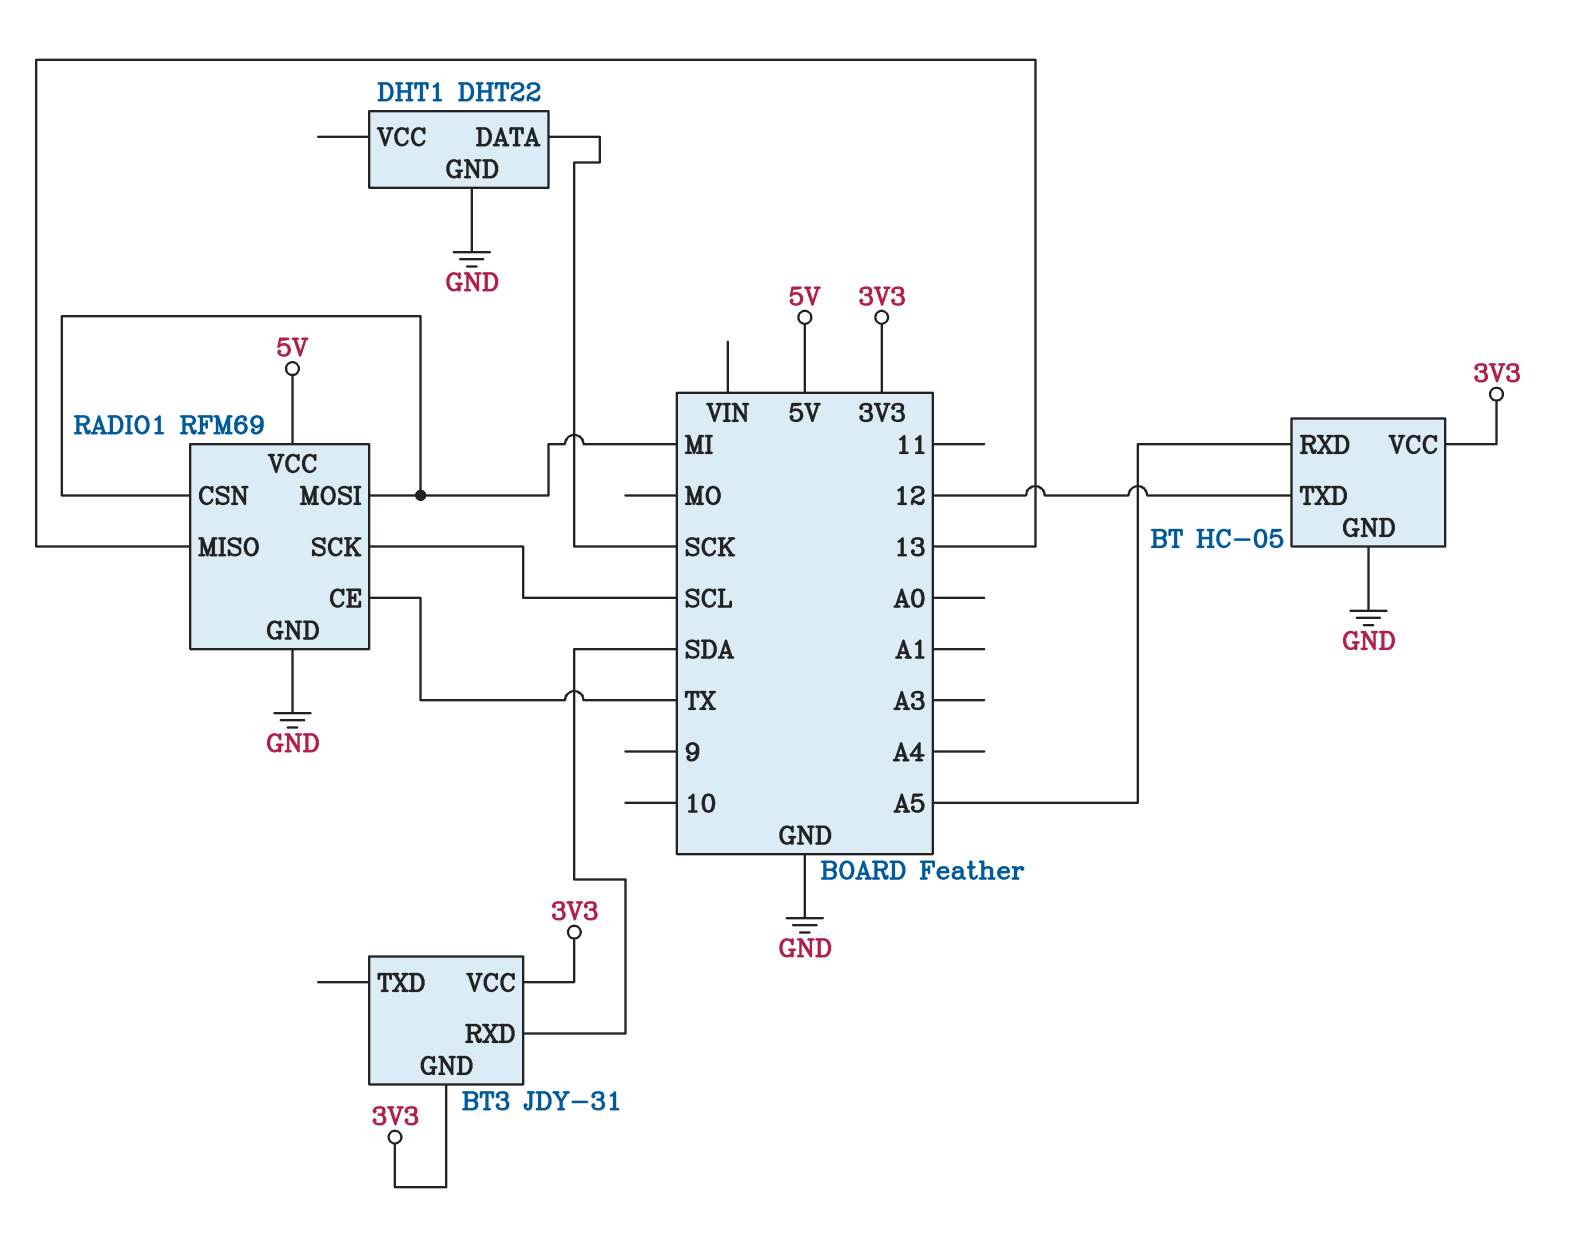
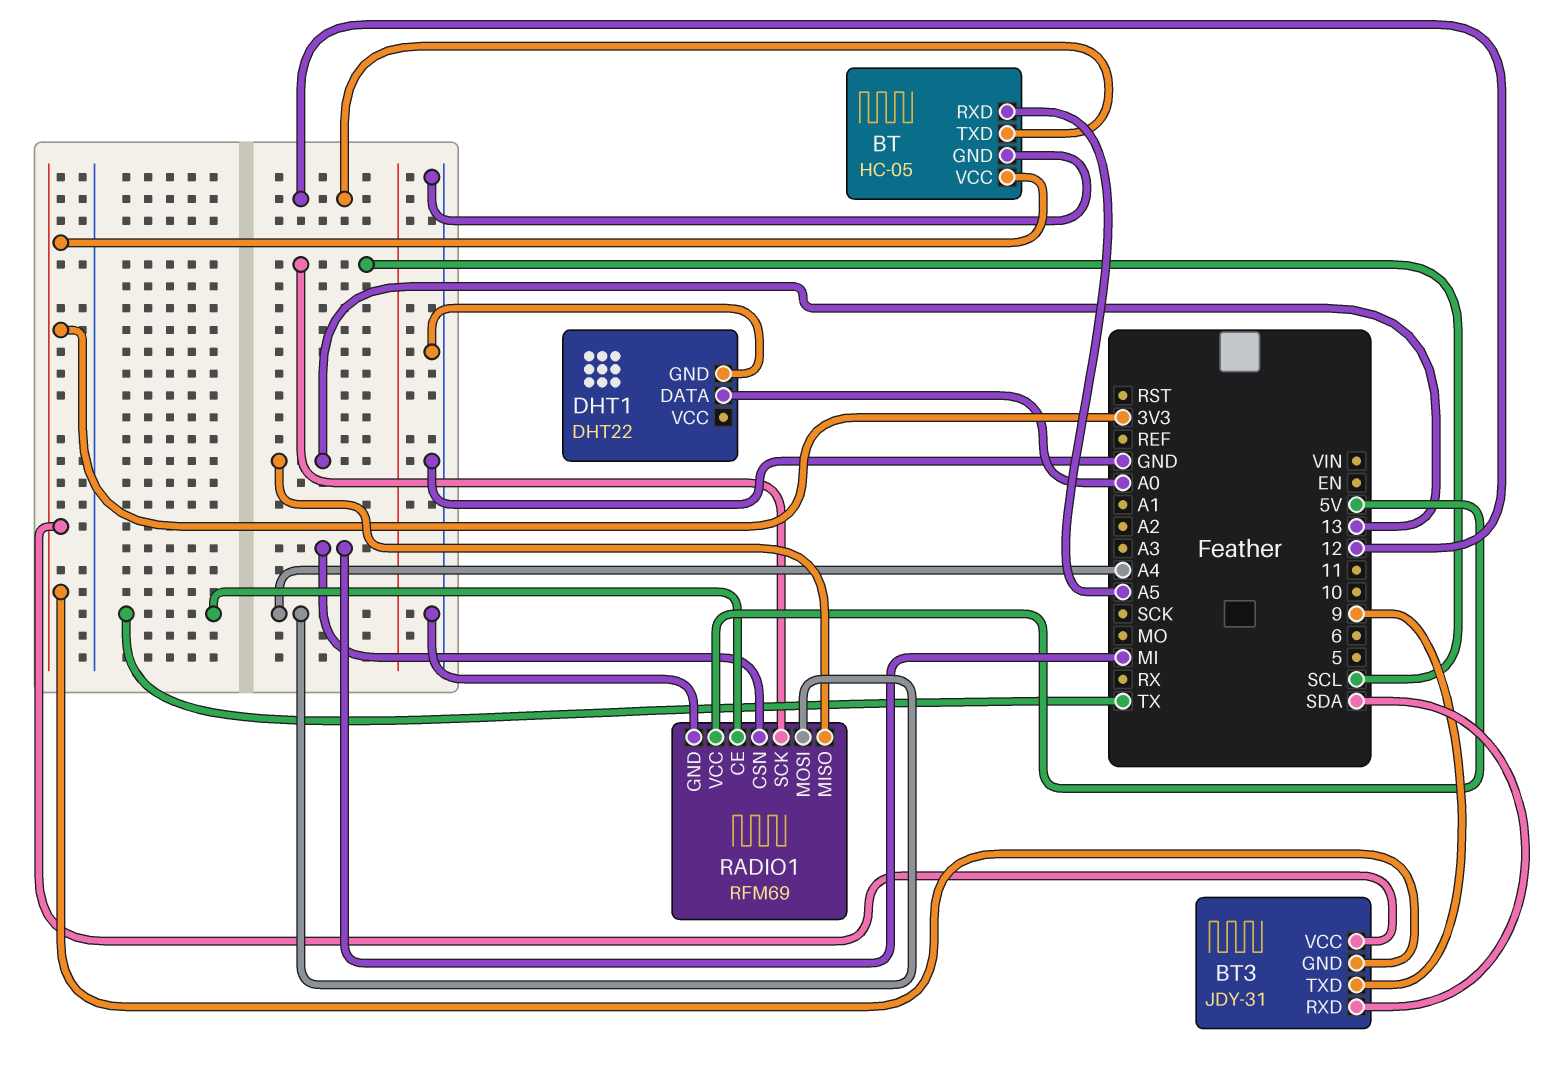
BT3 pin TXD: none -> 9
DHT1 pin DATA: SCK -> A0
RADIO1 pin MOSI: MI -> A4

